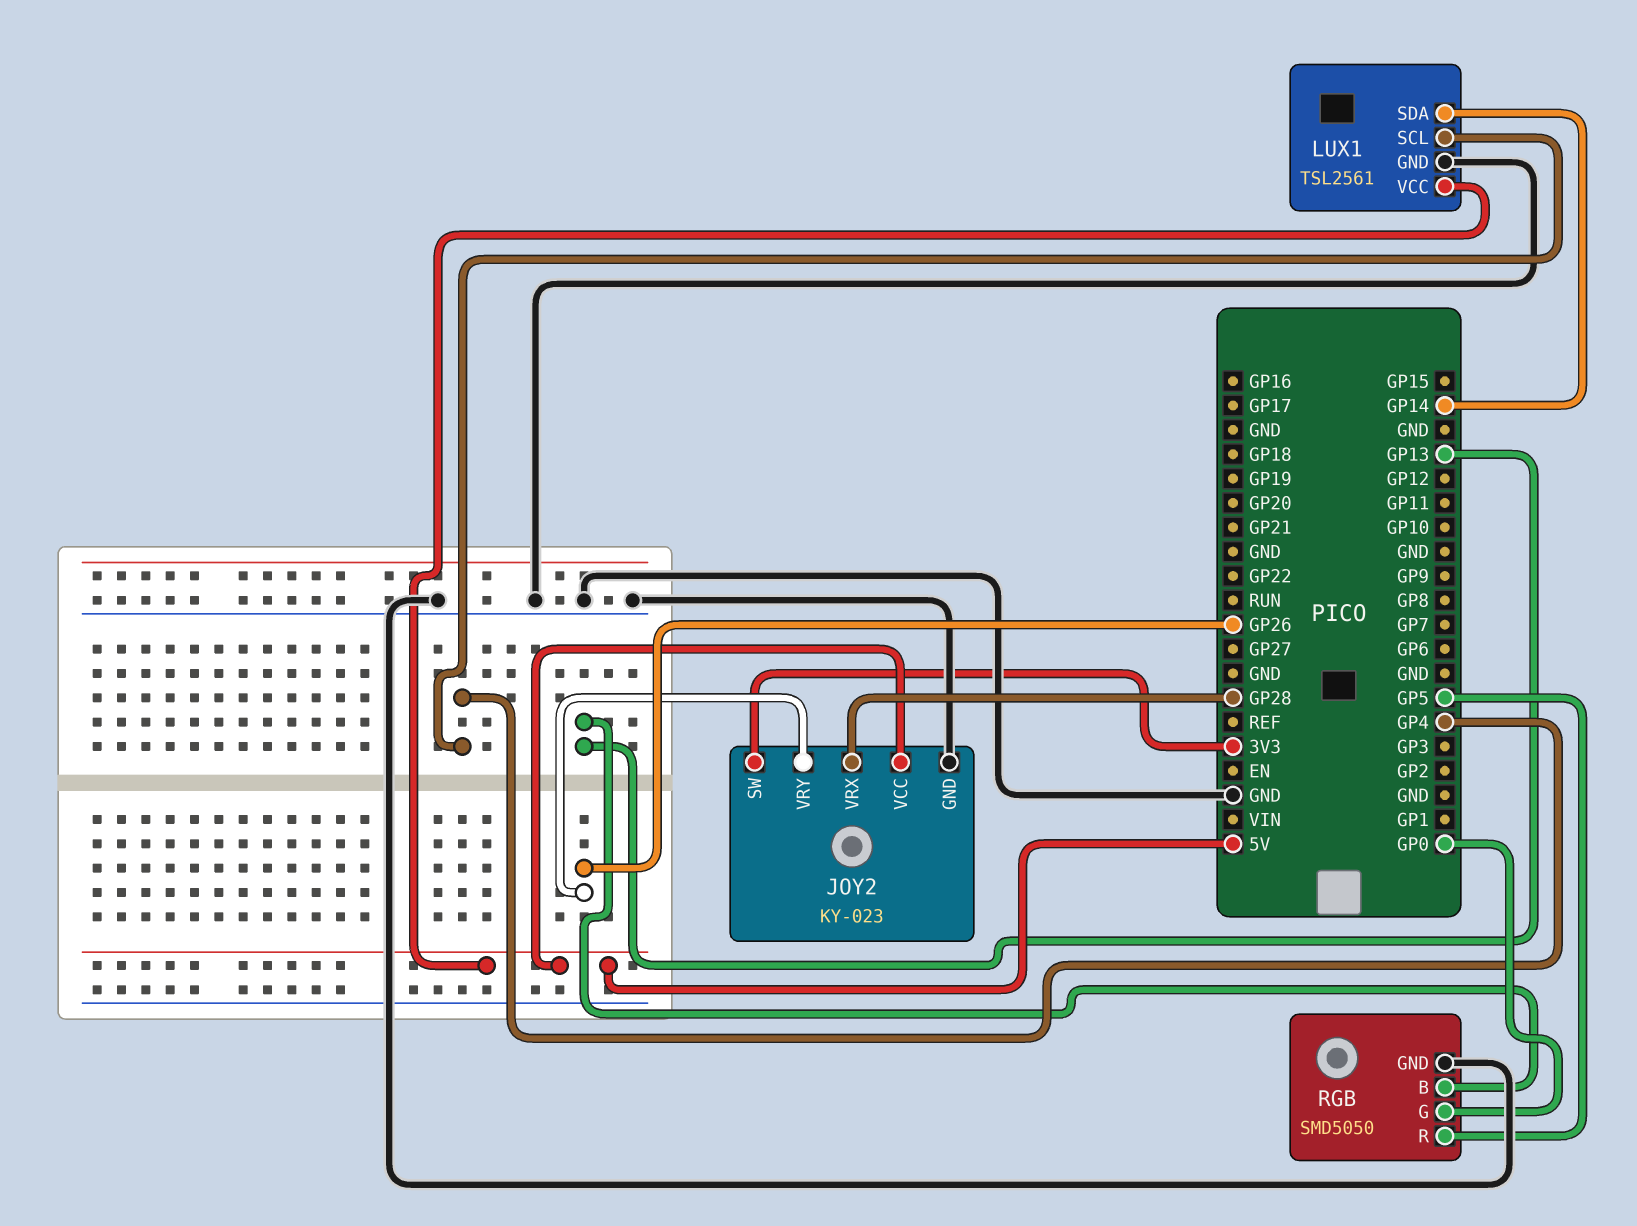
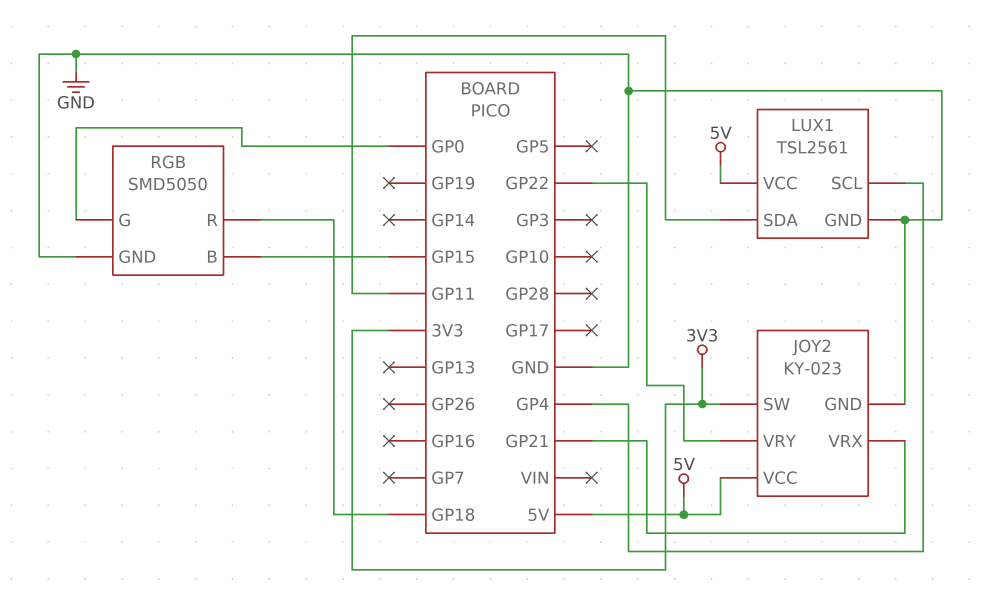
JOY2 pin VRX: GP28 -> GP21
JOY2 pin VRY: GP26 -> GP22
LUX1 pin SDA: GP14 -> GP11
RGB pin B: GP13 -> GP15
RGB pin R: GP5 -> GP18

